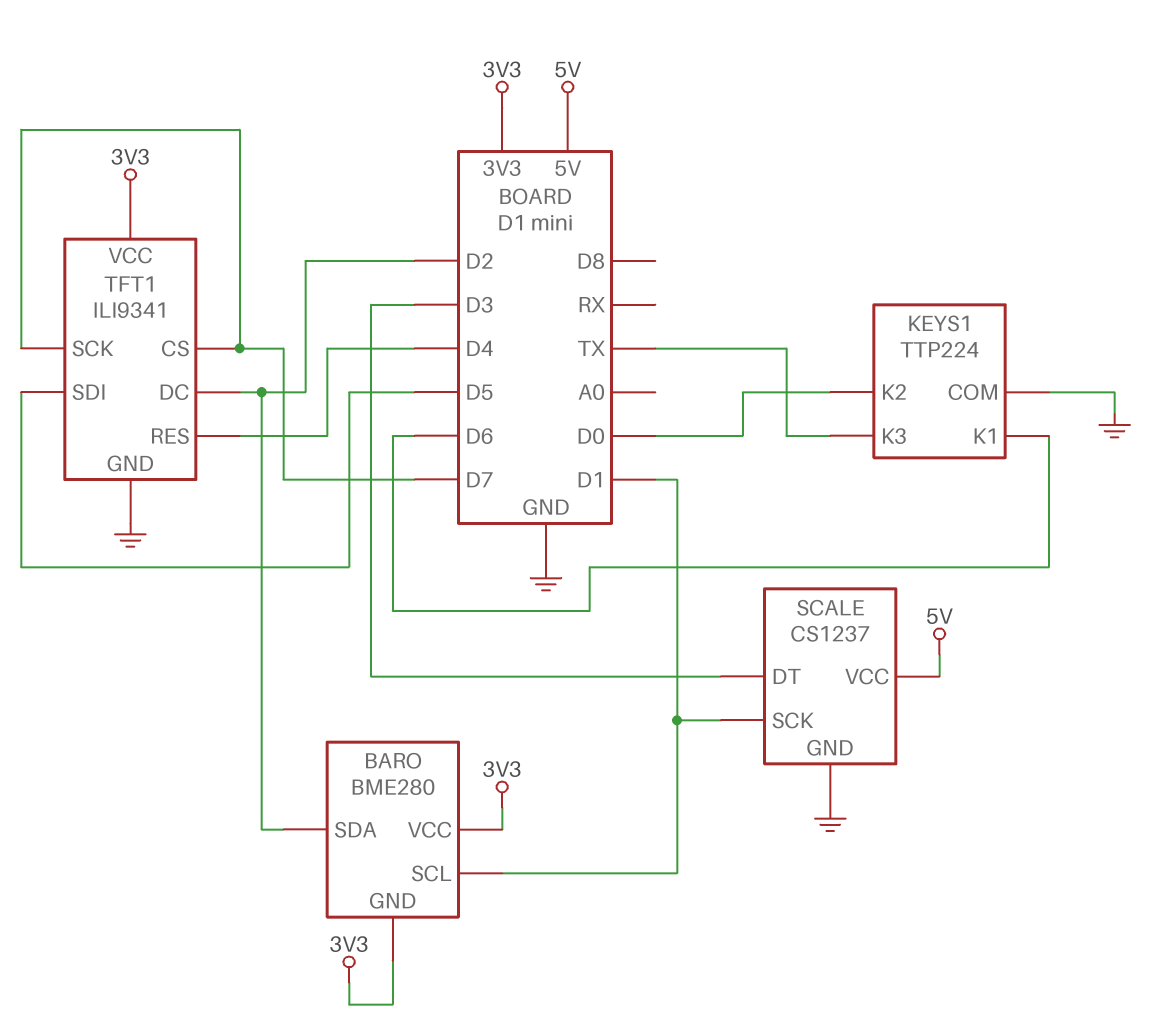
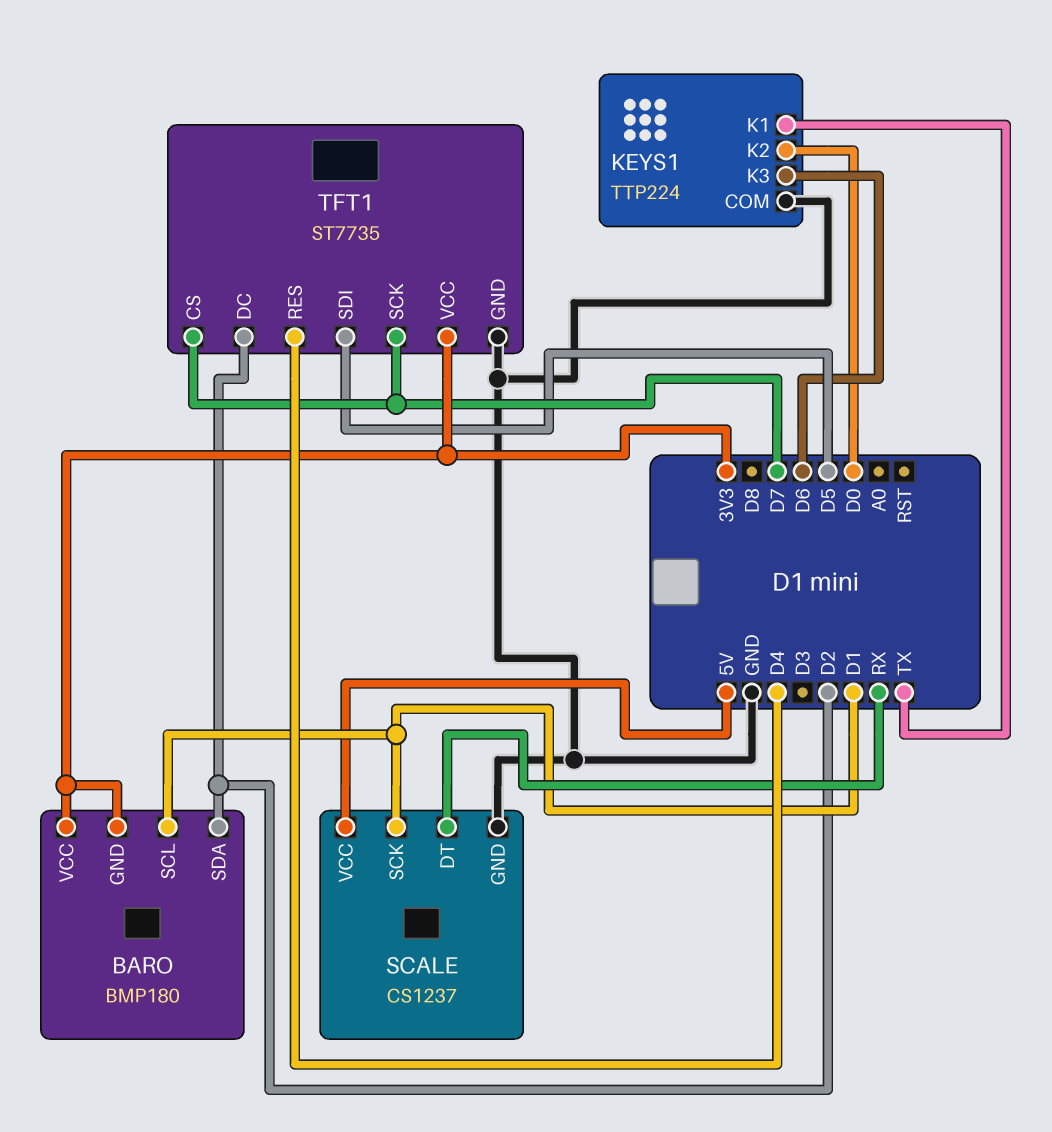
BARO: BME280 -> BMP180
KEYS1 pin K1: D6 -> TX
KEYS1 pin K3: TX -> D6
SCALE pin DT: D3 -> RX
TFT1: ILI9341 -> ST7735

